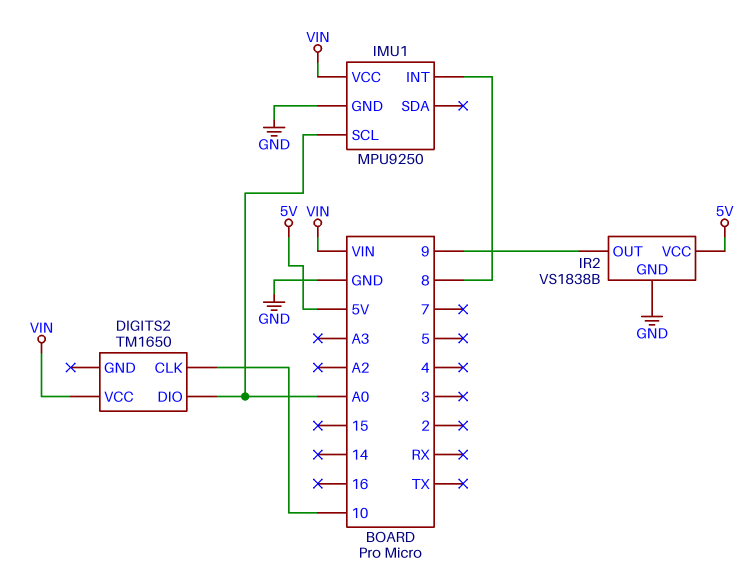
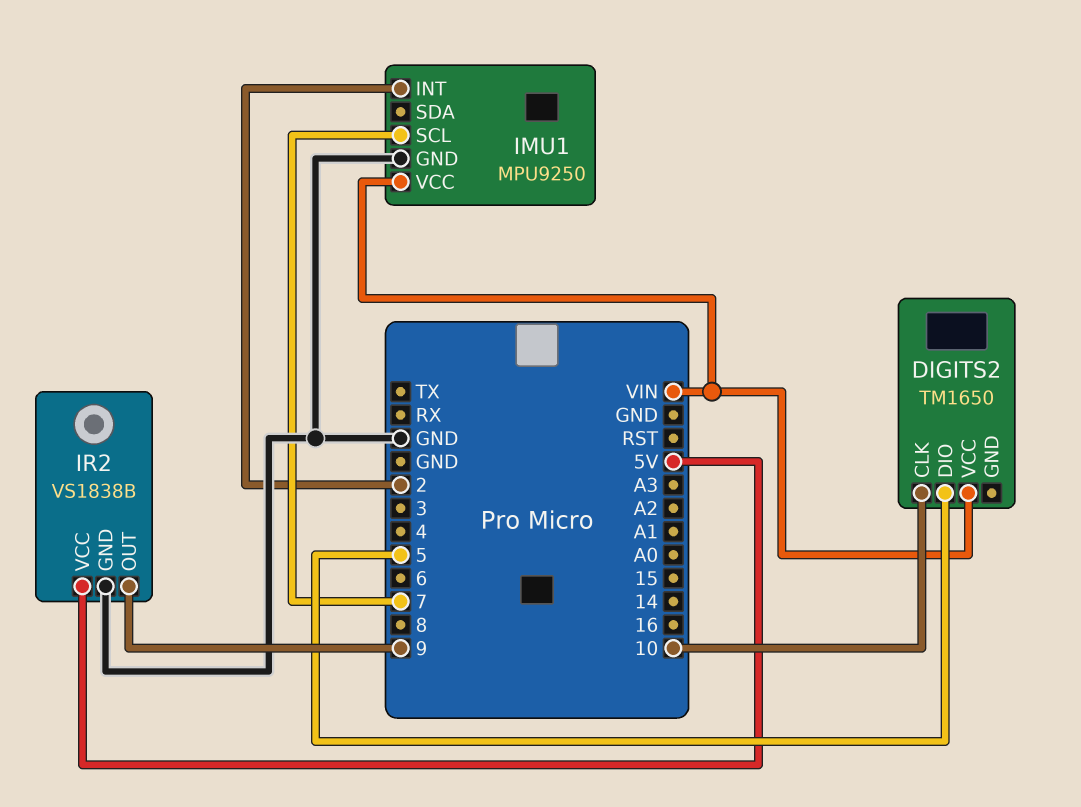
DIGITS2 pin DIO: A0 -> 5
IMU1 pin INT: 8 -> 2
IMU1 pin SCL: A0 -> 7

